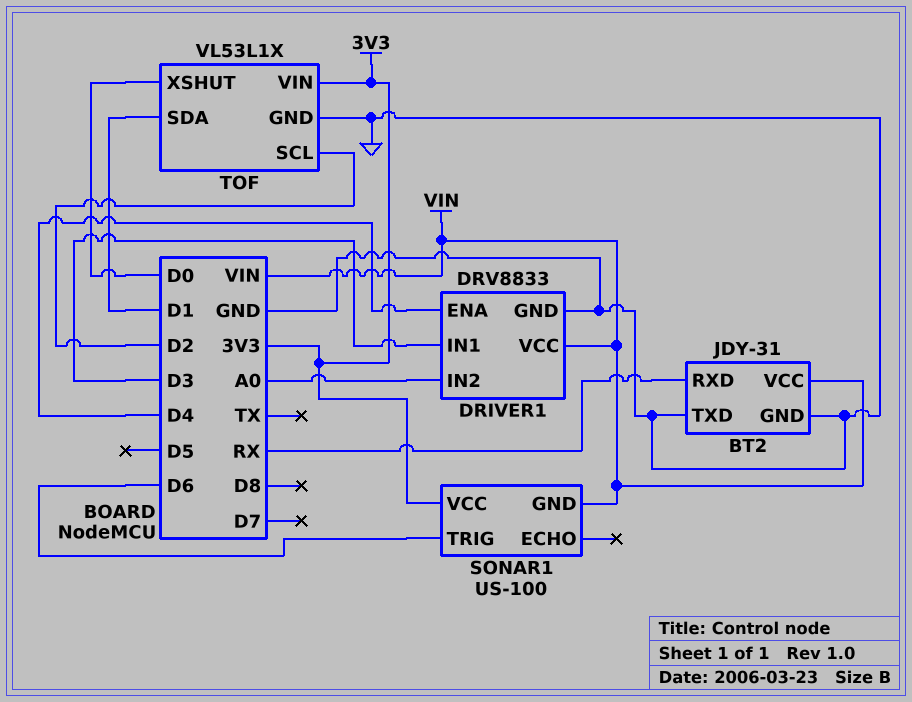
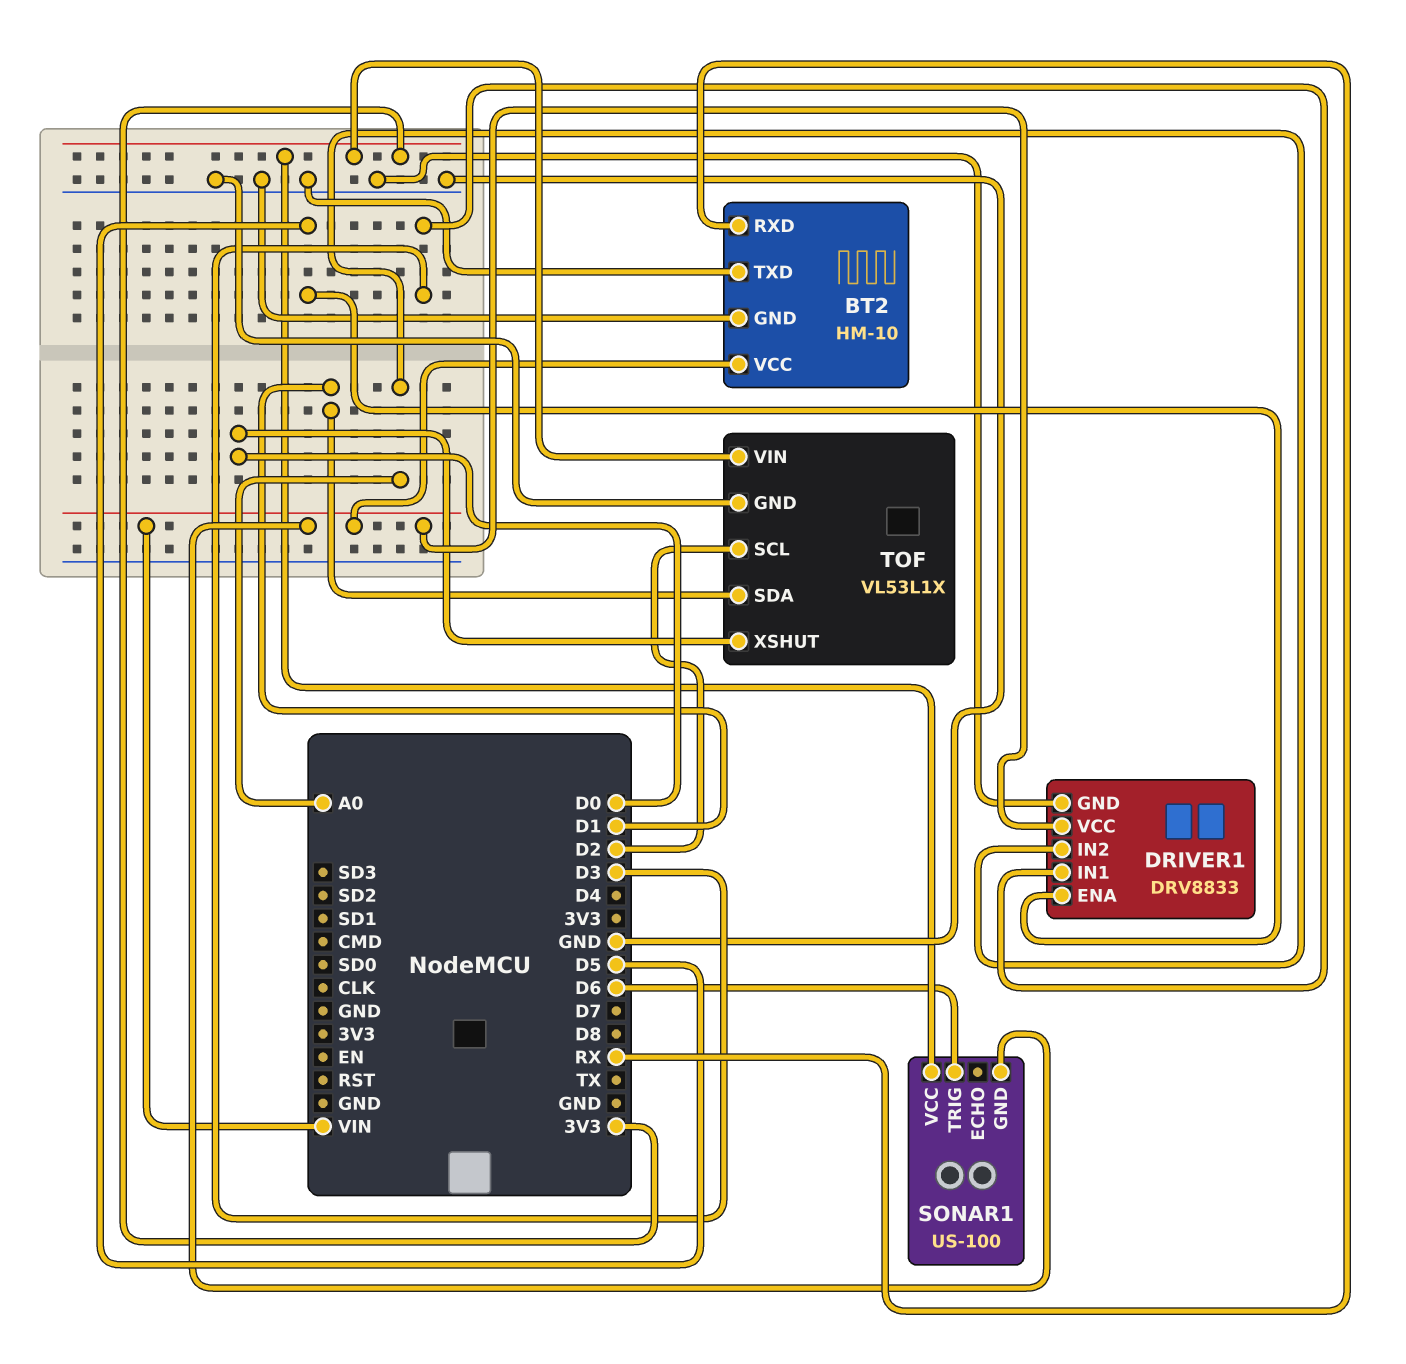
BT2: JDY-31 -> HM-10
DRIVER1 pin ENA: D4 -> D5

